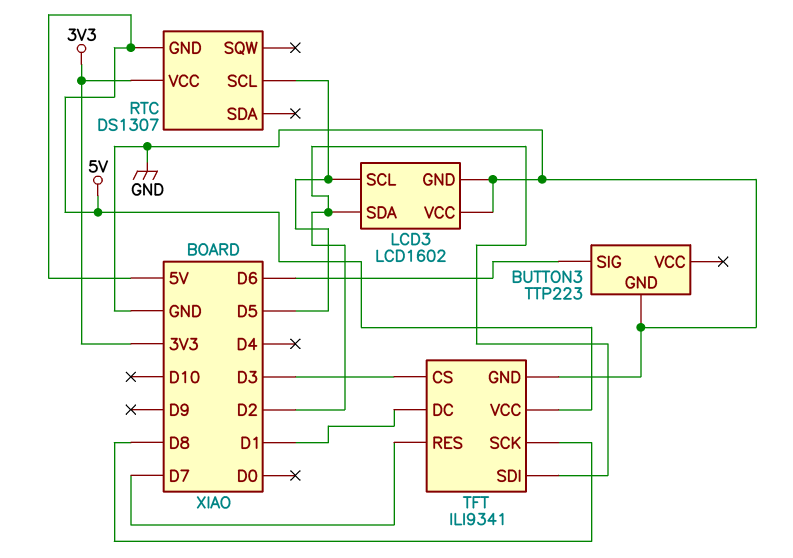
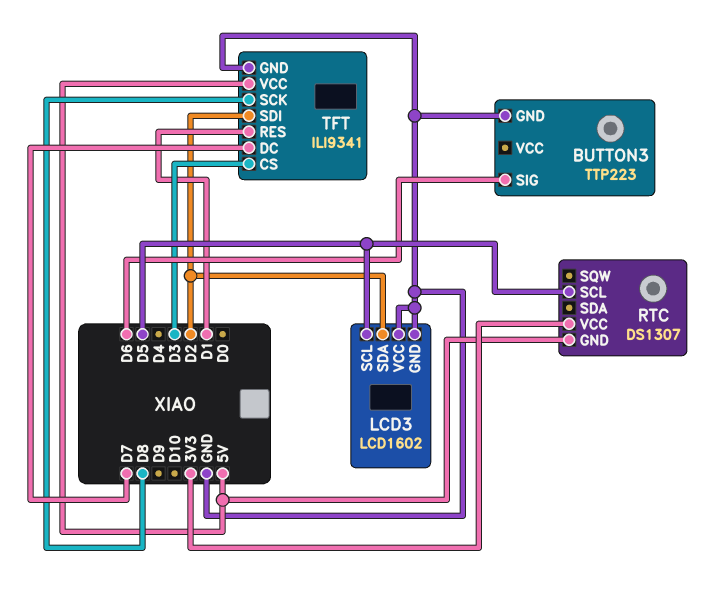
TFT pin DC: D1 -> D7
TFT pin RES: D7 -> D1

